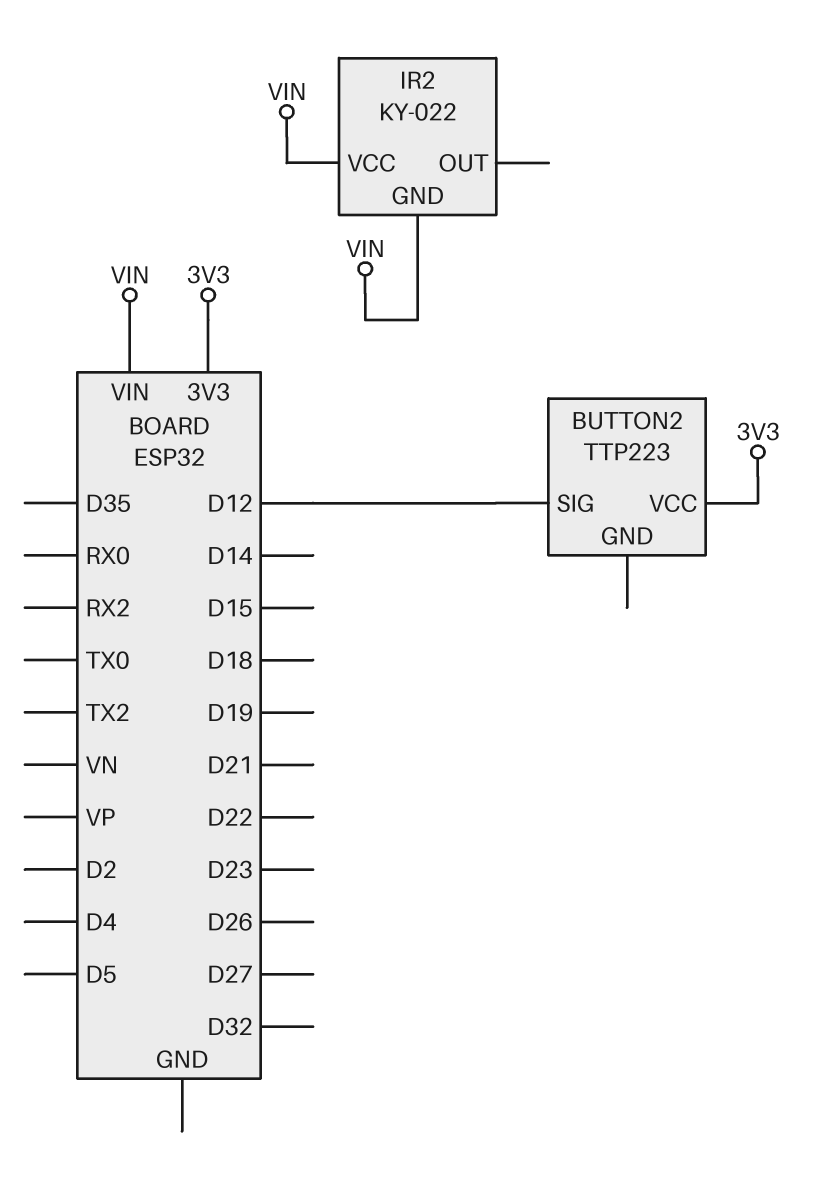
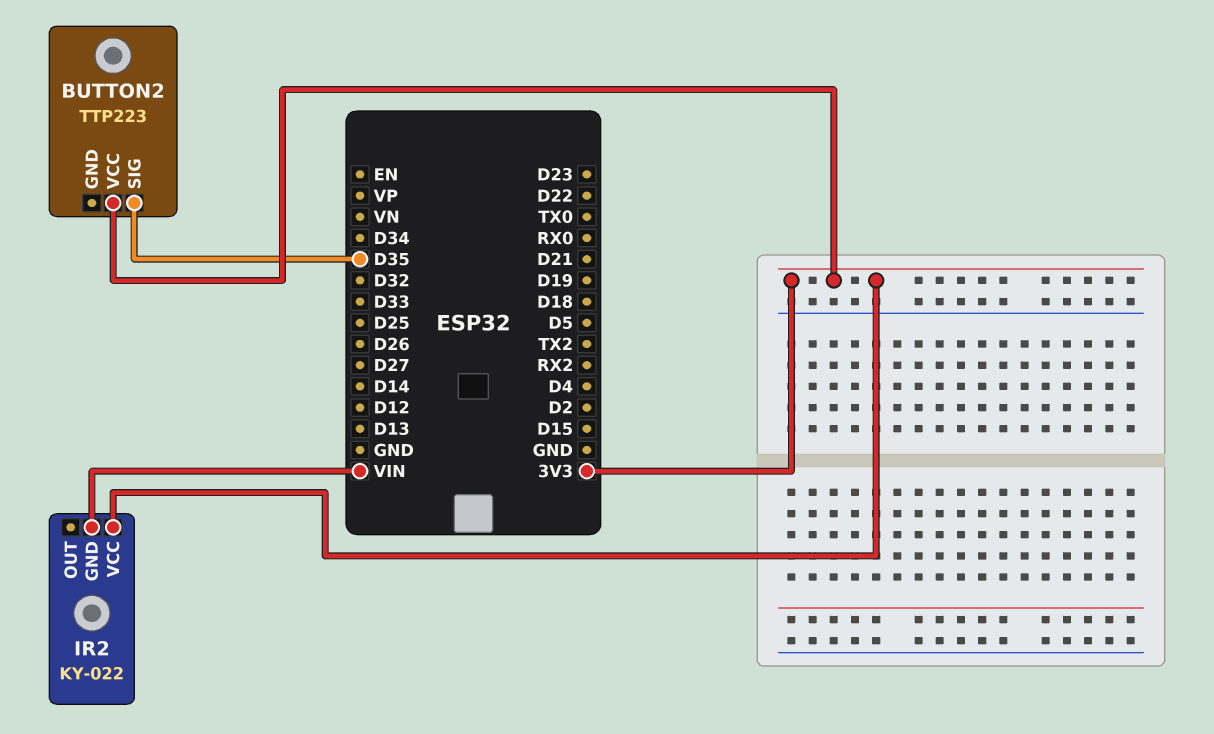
BUTTON2 pin SIG: D12 -> D35
IR2 pin VCC: VIN -> 3V3

